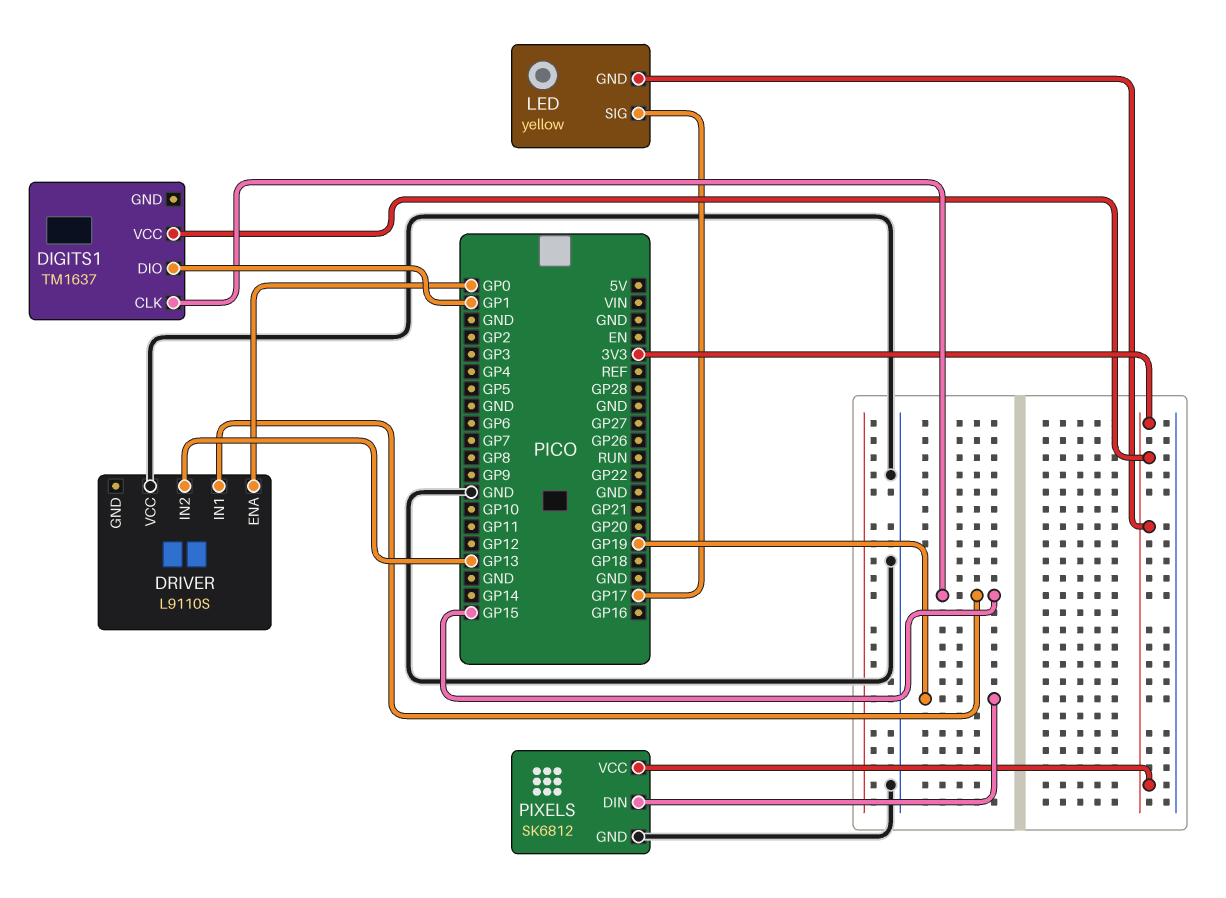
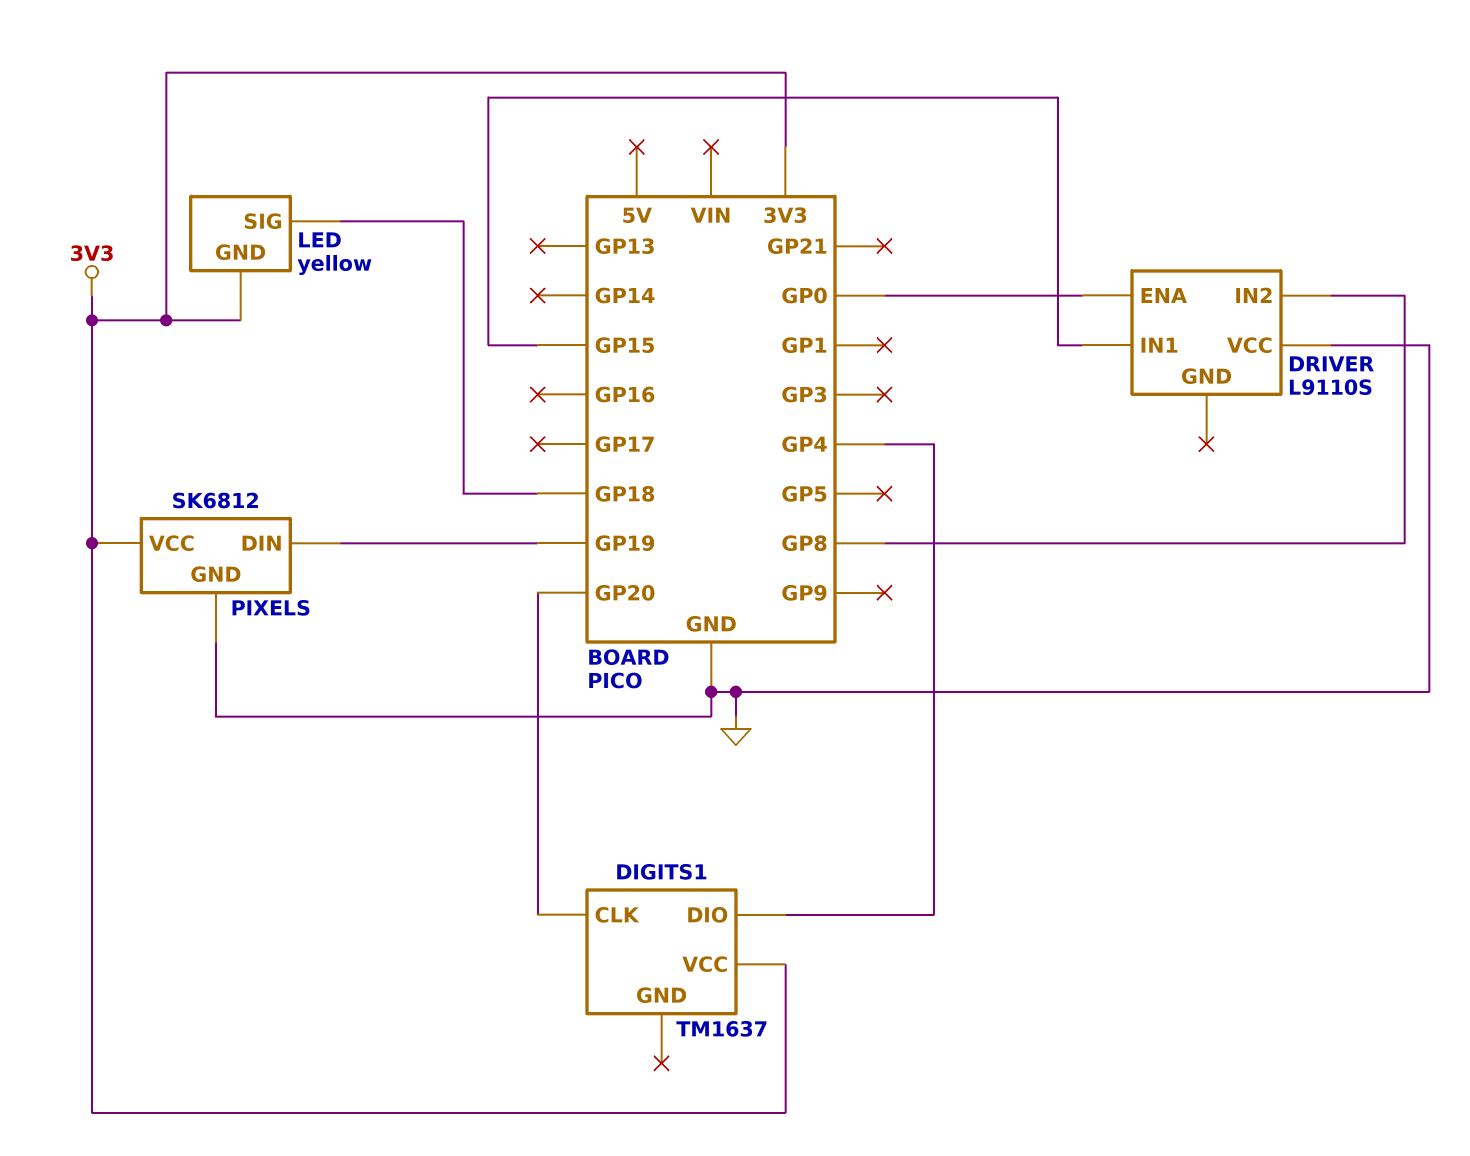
DIGITS1 pin CLK: GP15 -> GP20
DIGITS1 pin DIO: GP1 -> GP4
DRIVER pin IN2: GP13 -> GP8
LED pin SIG: GP17 -> GP18

